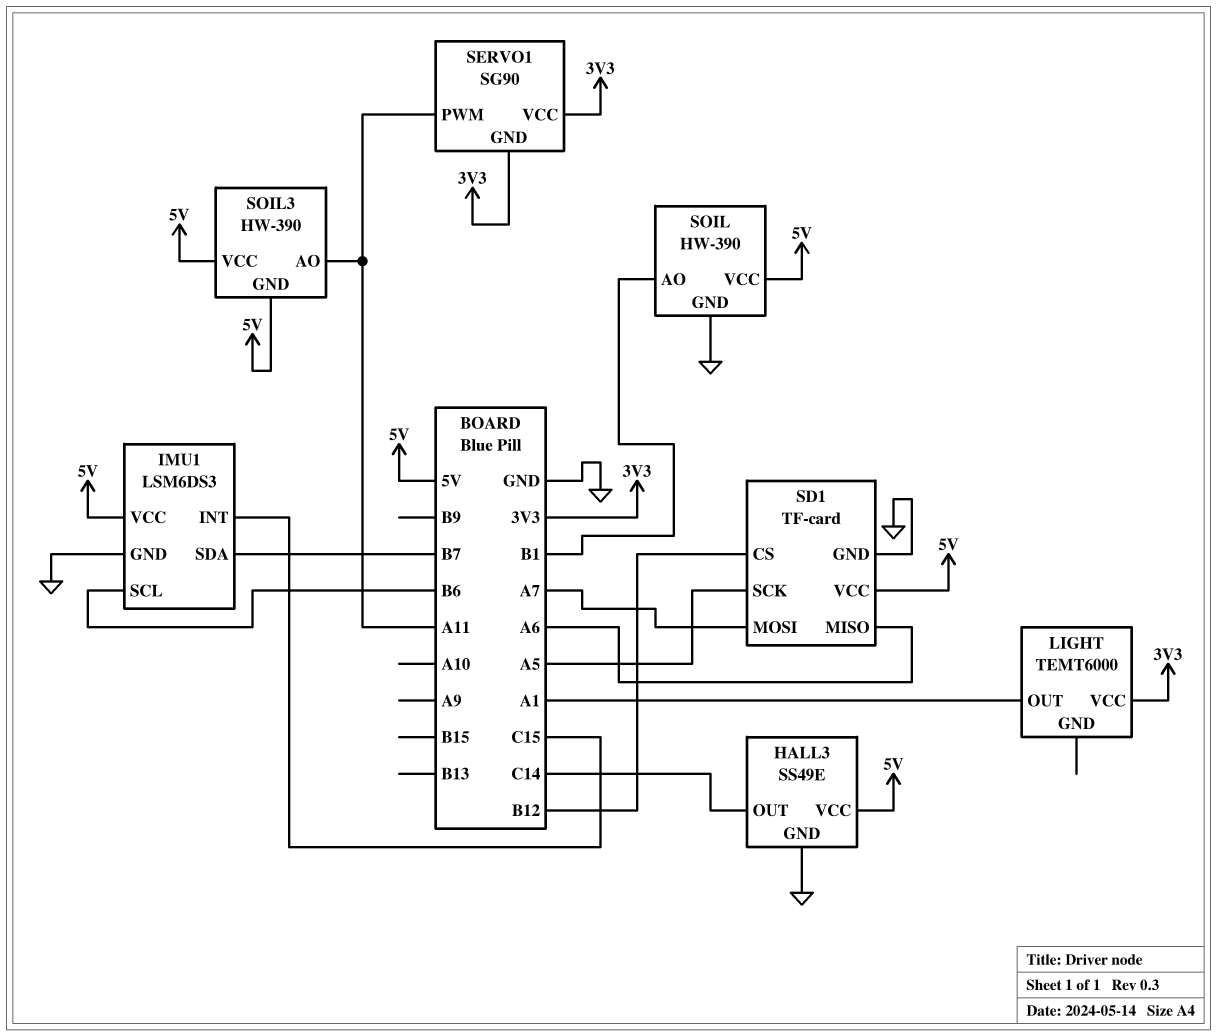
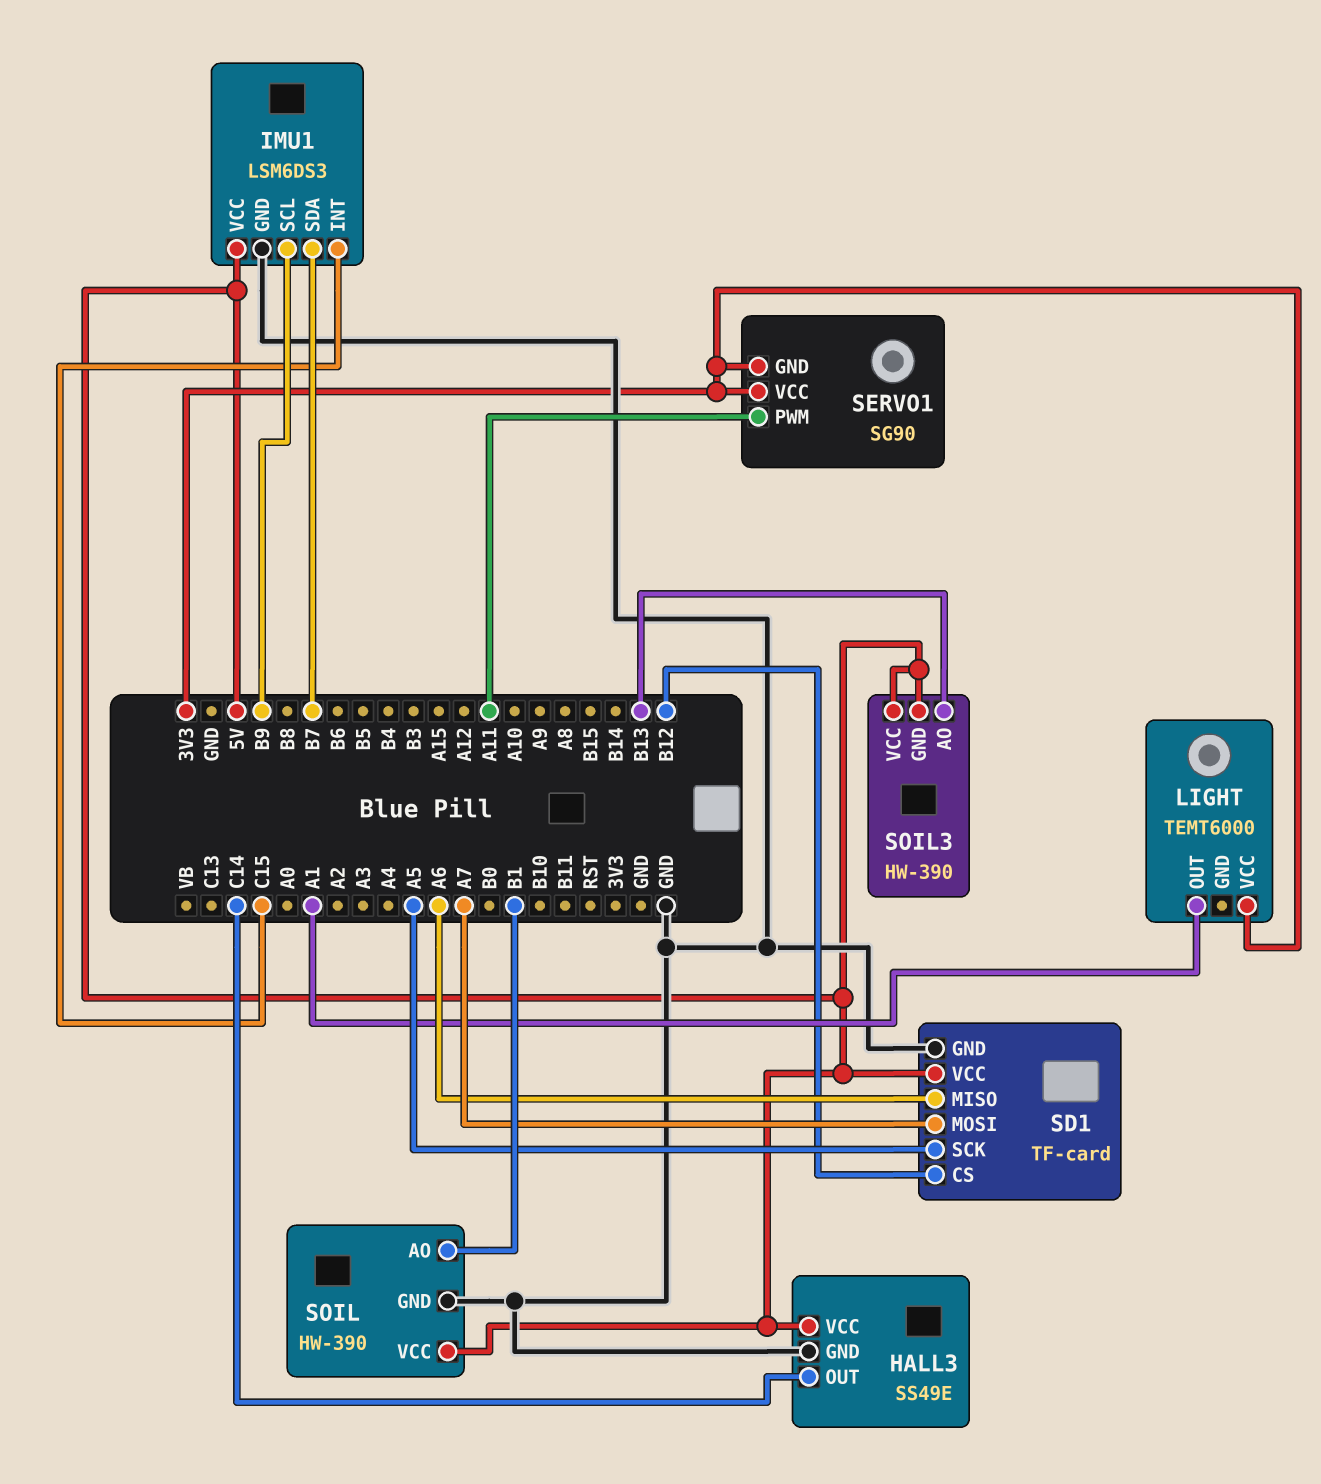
IMU1 pin SCL: B6 -> B9
SOIL3 pin AO: A11 -> B13

